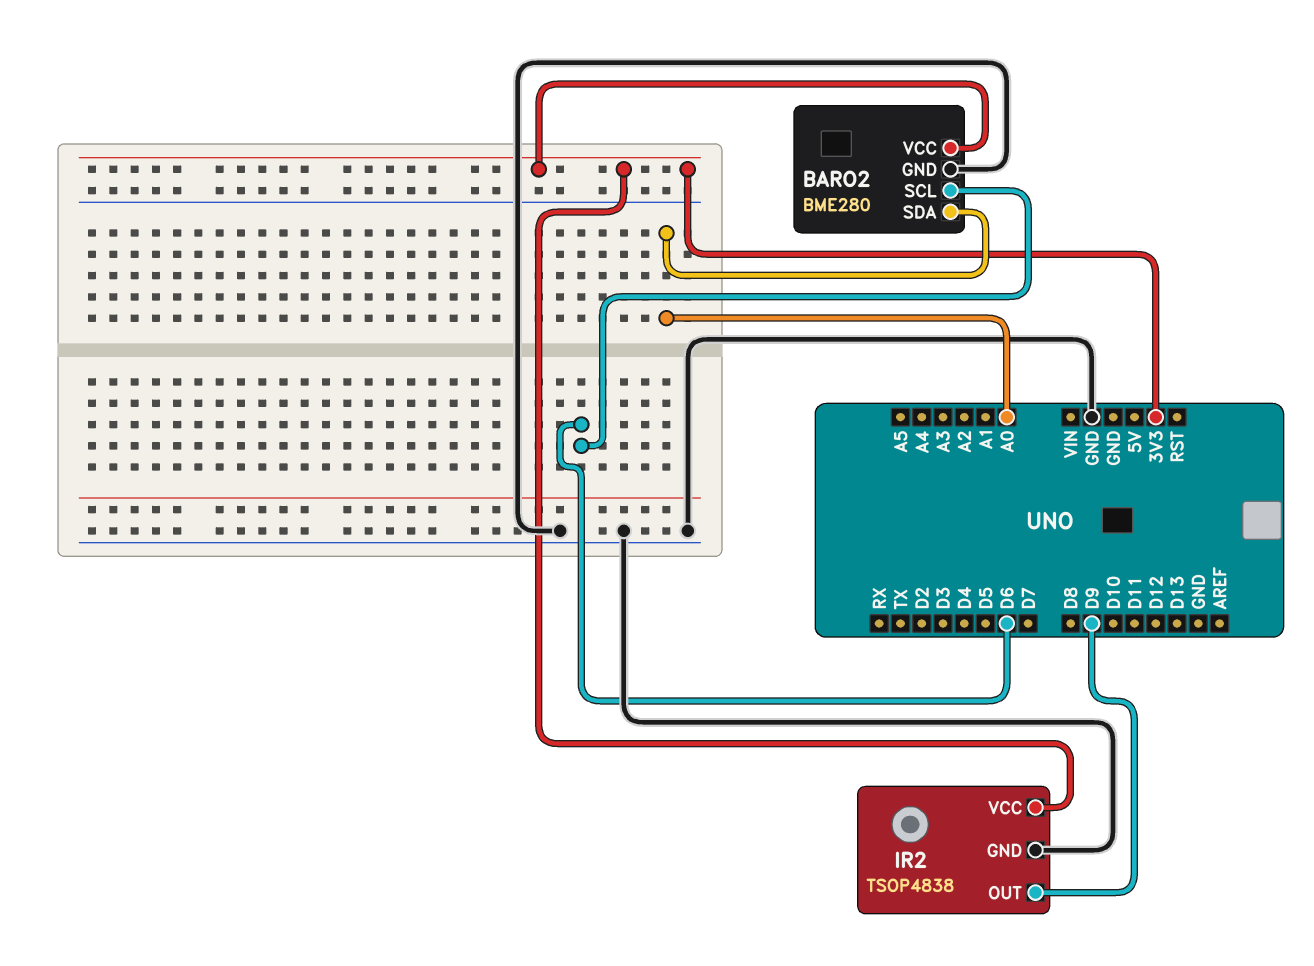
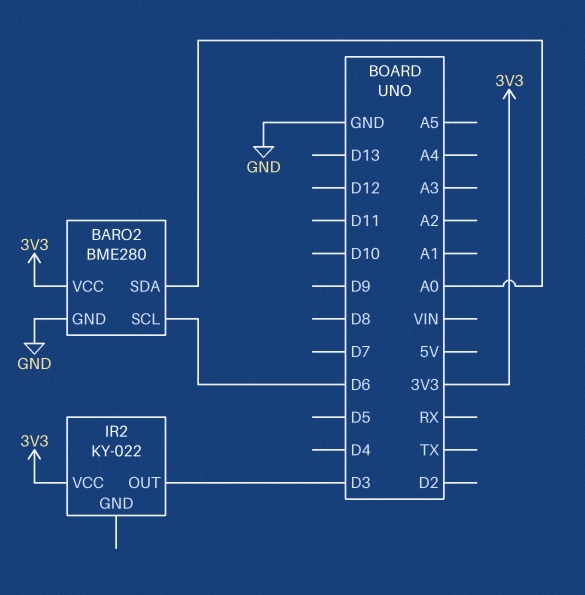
IR2: TSOP4838 -> KY-022
IR2 pin GND: GND -> none
IR2 pin OUT: D9 -> D3

